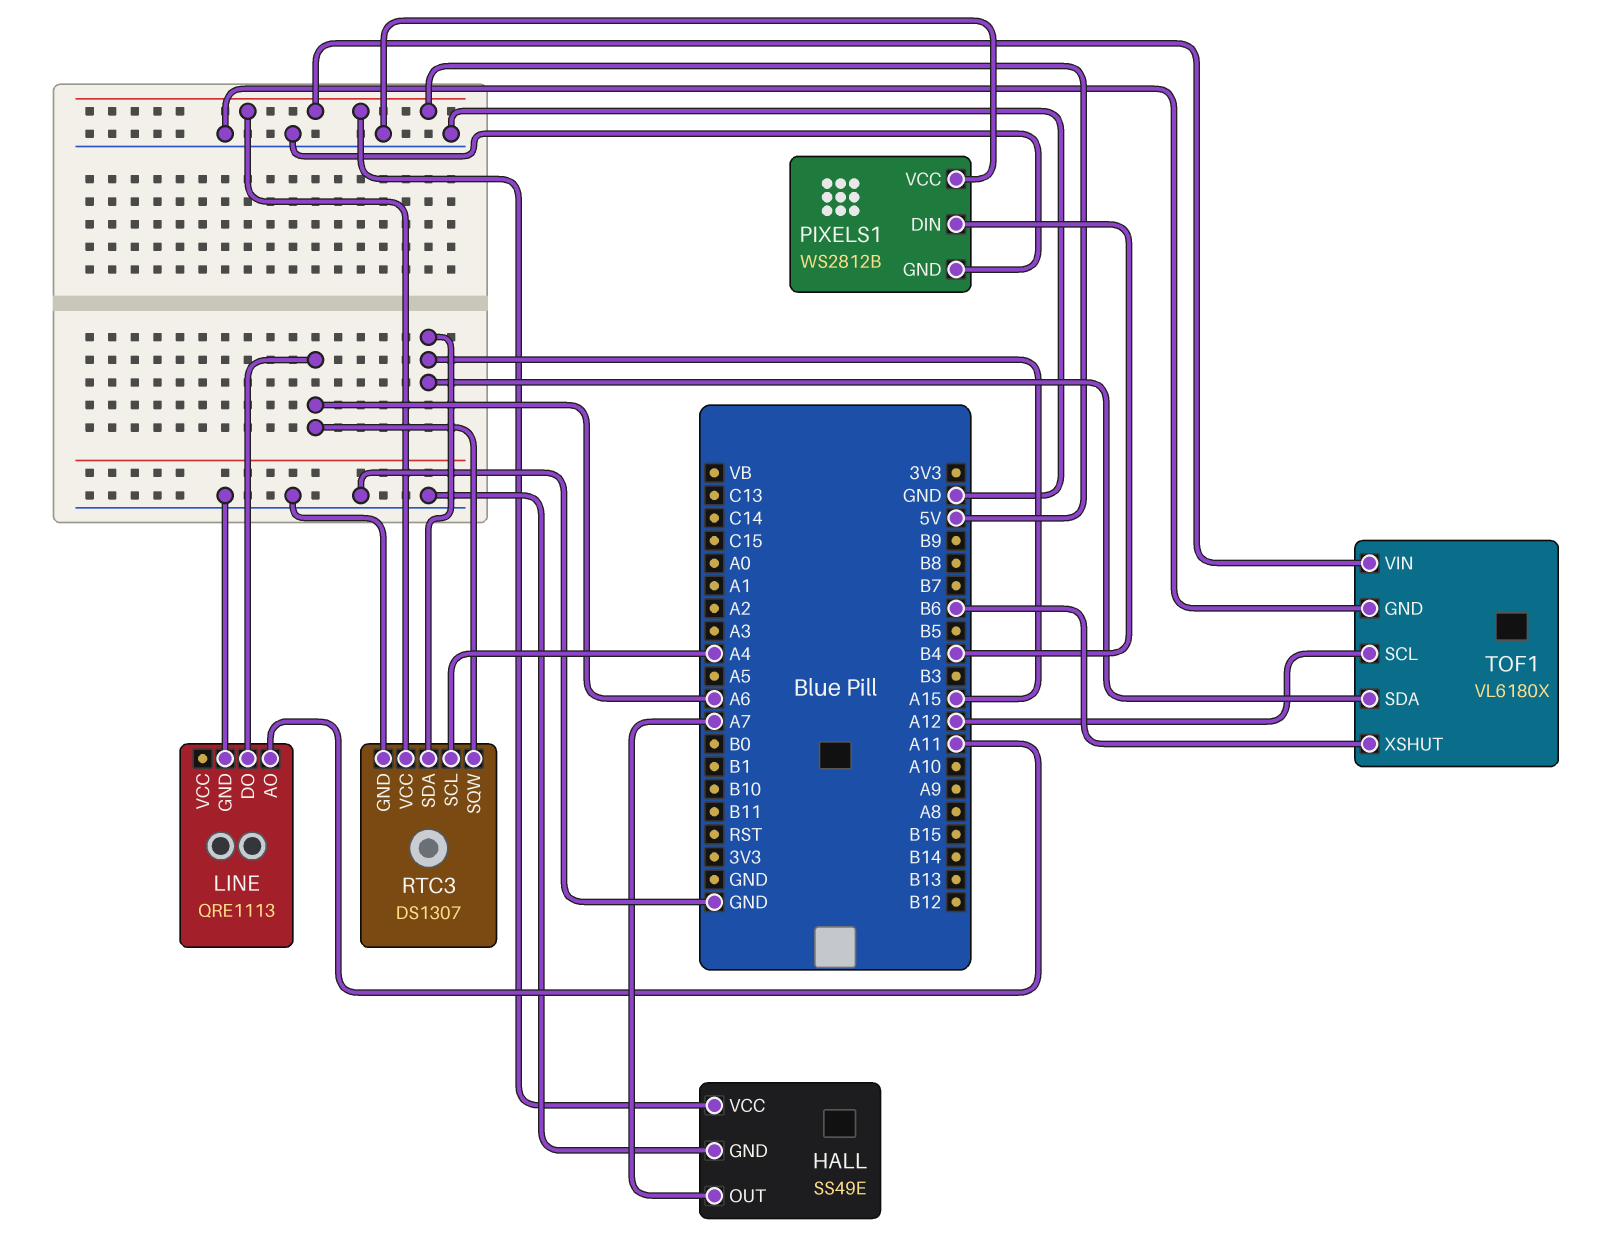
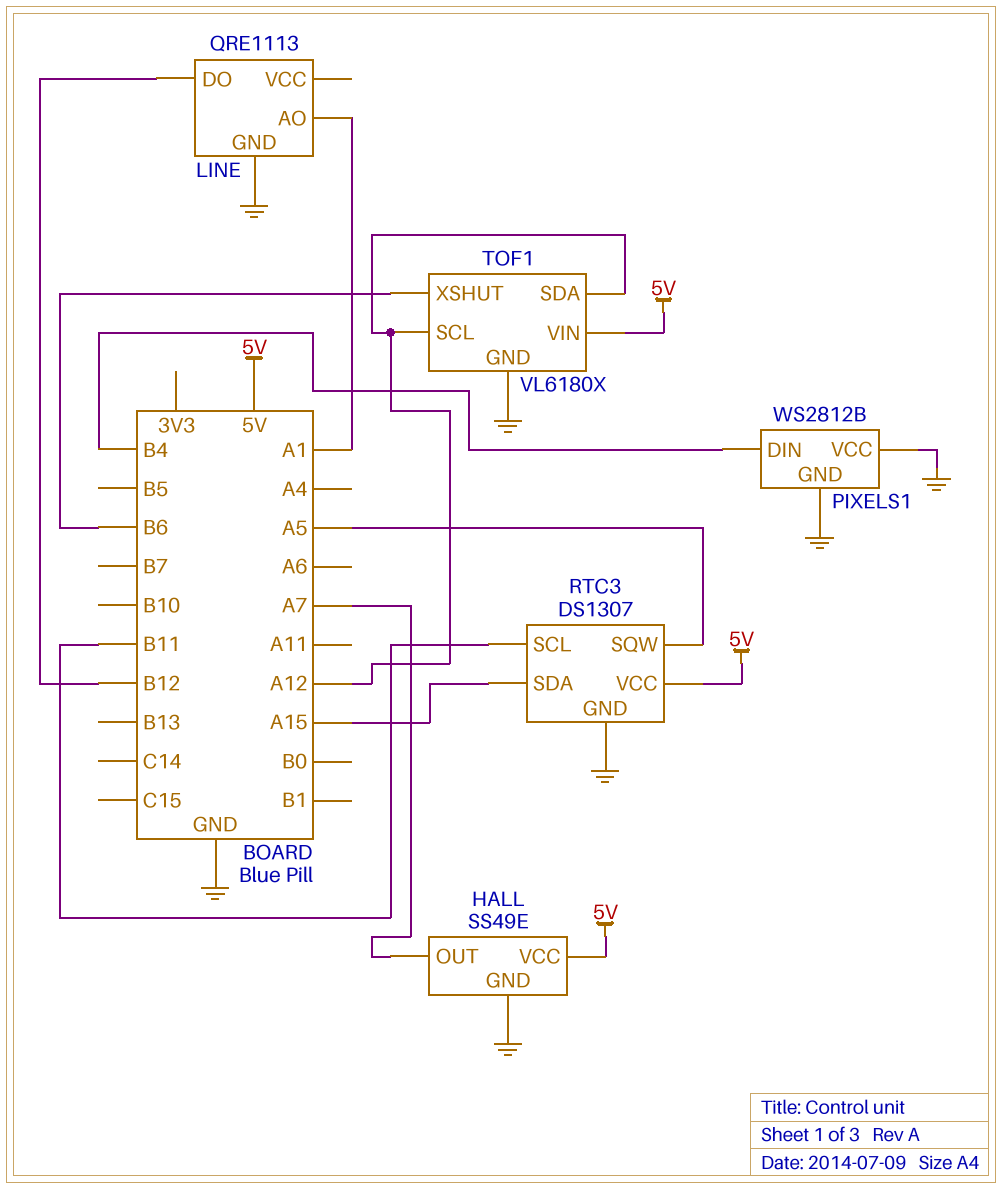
LINE pin AO: A11 -> A1
LINE pin DO: A6 -> B12
RTC3 pin SCL: A4 -> B11
RTC3 pin SQW: A6 -> A5
TOF1 pin SDA: A15 -> A12

